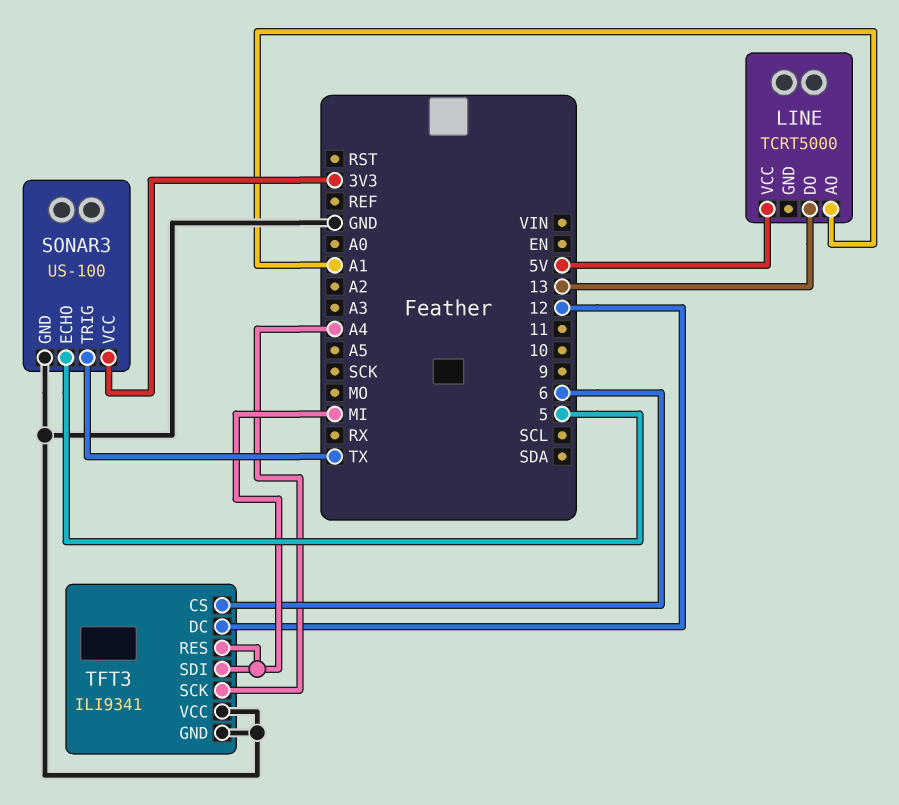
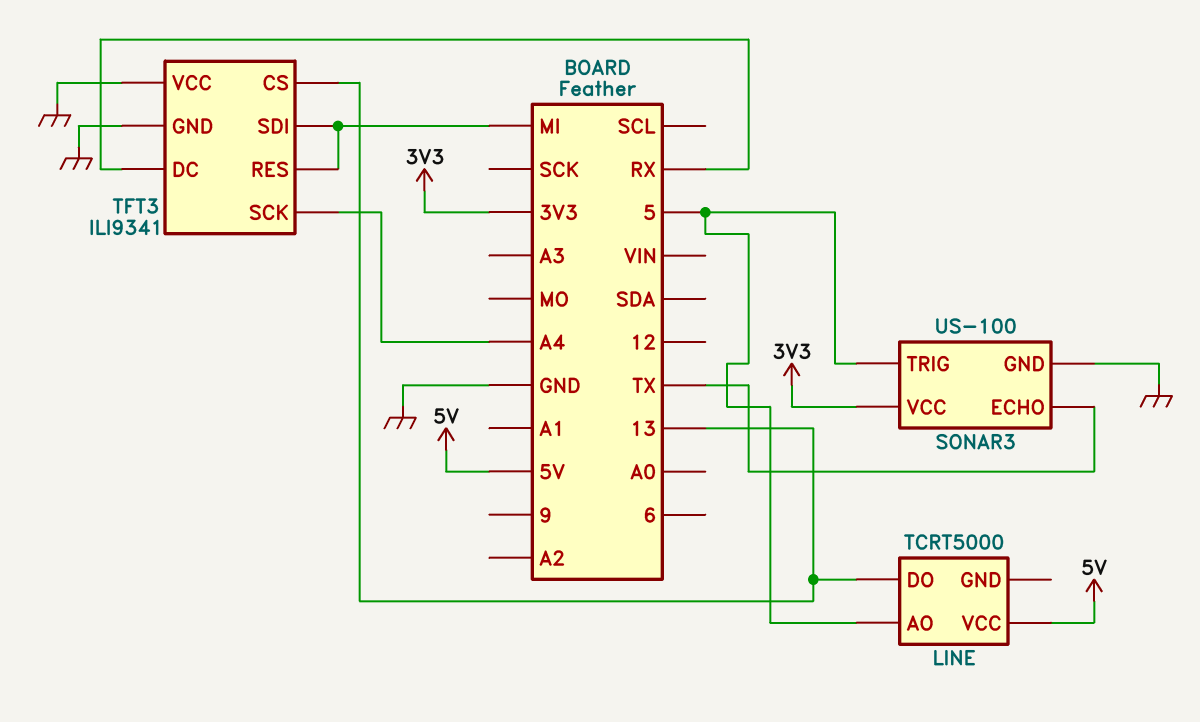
LINE pin AO: A1 -> 5
SONAR3 pin ECHO: 5 -> TX
SONAR3 pin TRIG: TX -> 5
TFT3 pin CS: 6 -> 13
TFT3 pin DC: 12 -> RX

